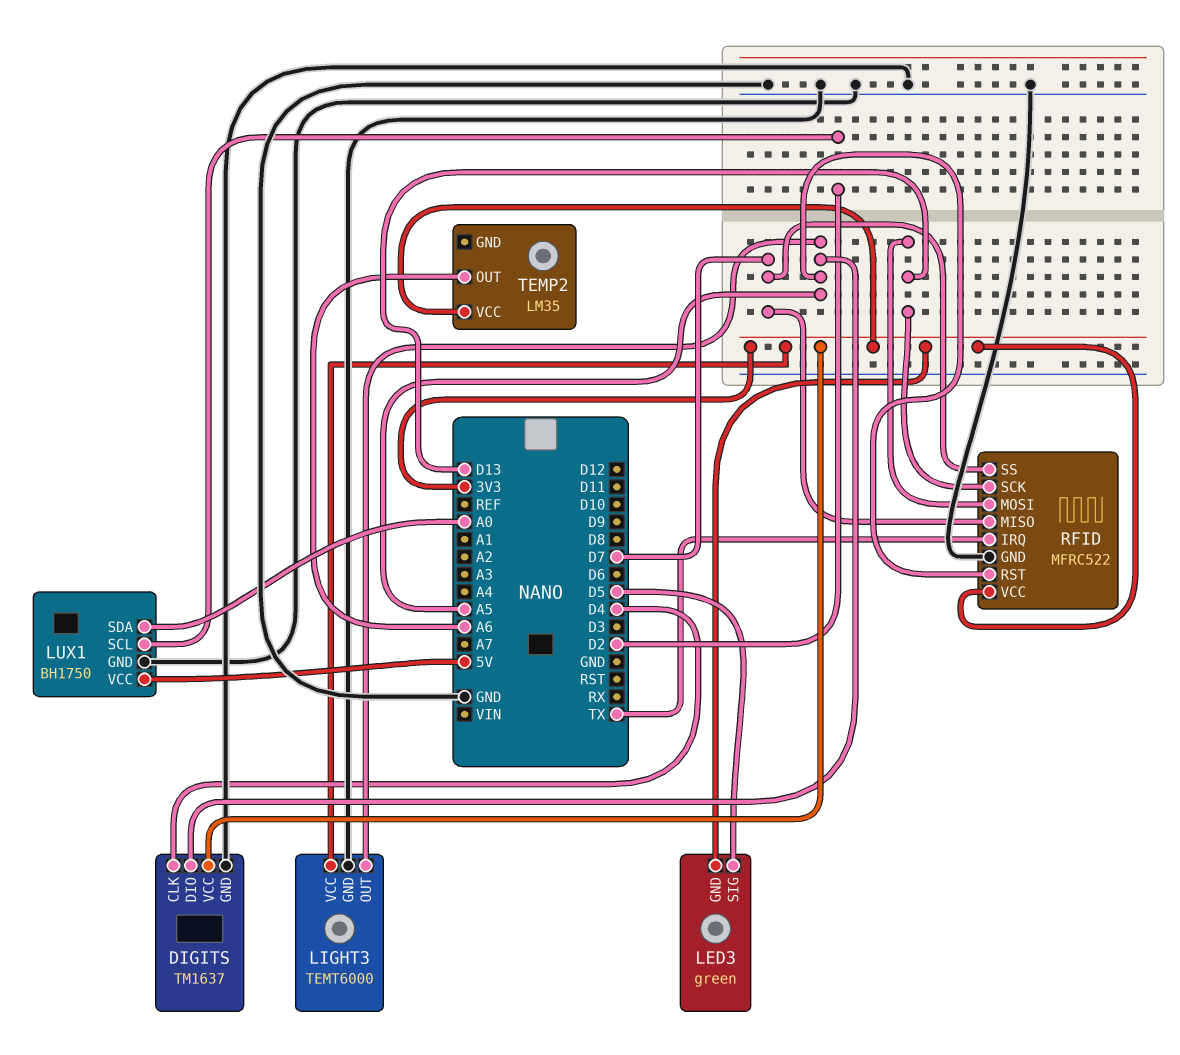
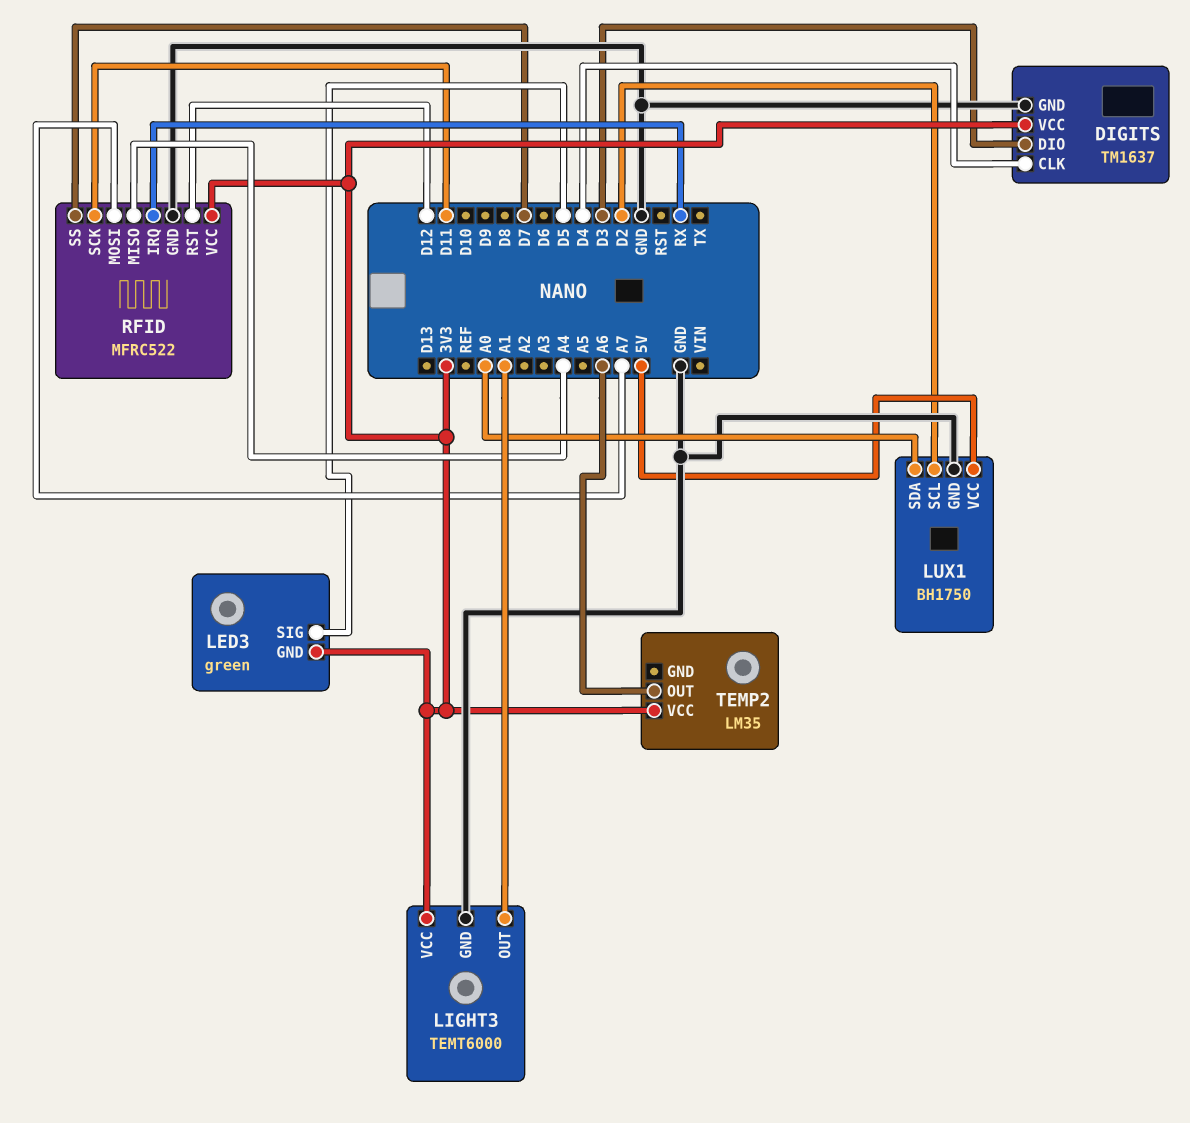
DIGITS pin DIO: A5 -> D3
LIGHT3 pin OUT: A5 -> A1
RFID pin IRQ: TX -> RX
RFID pin MISO: D7 -> A4
RFID pin MOSI: D13 -> A7
RFID pin RST: A5 -> D12
RFID pin SCK: D13 -> D11

